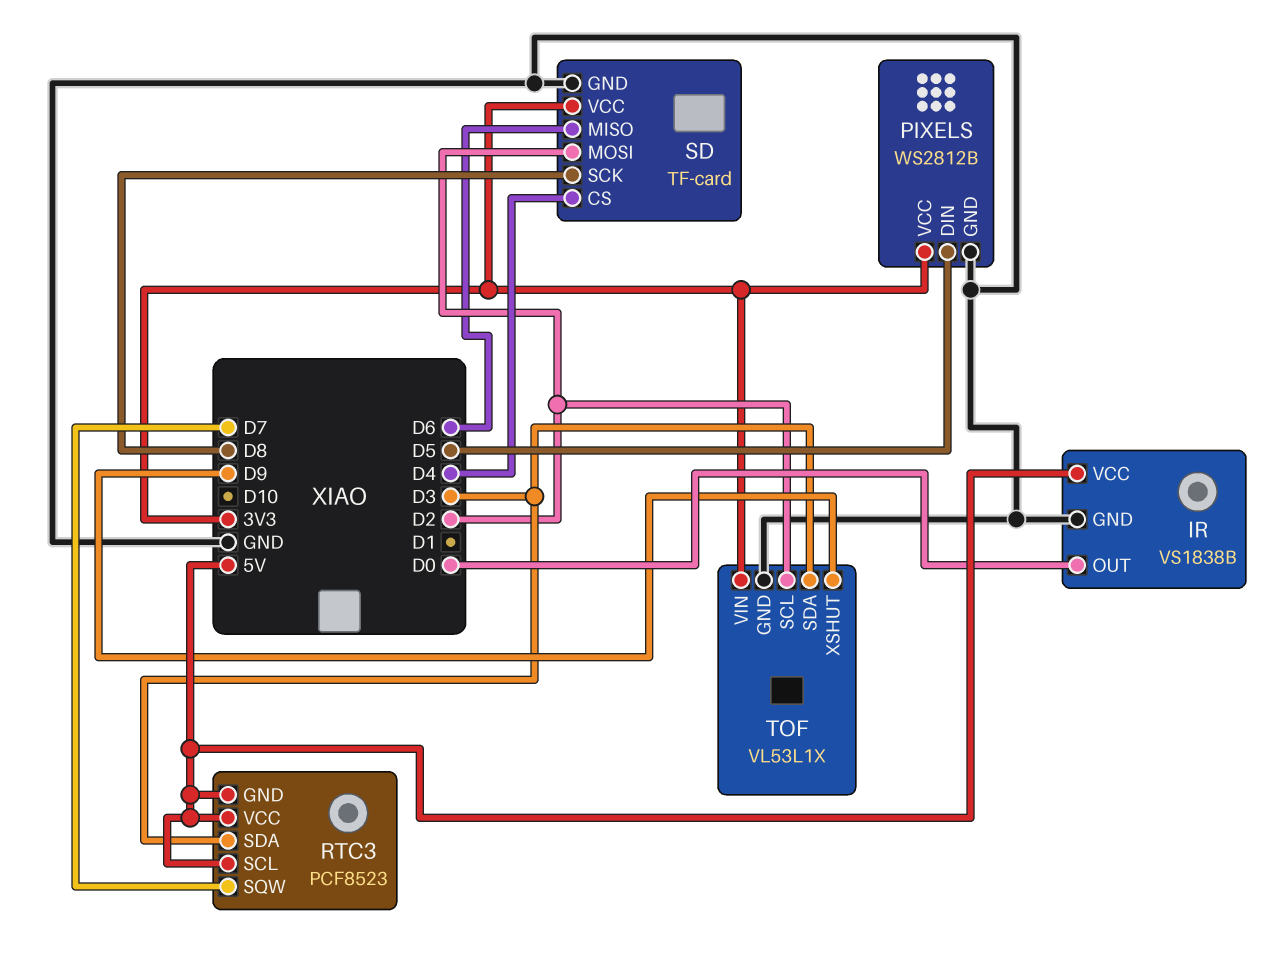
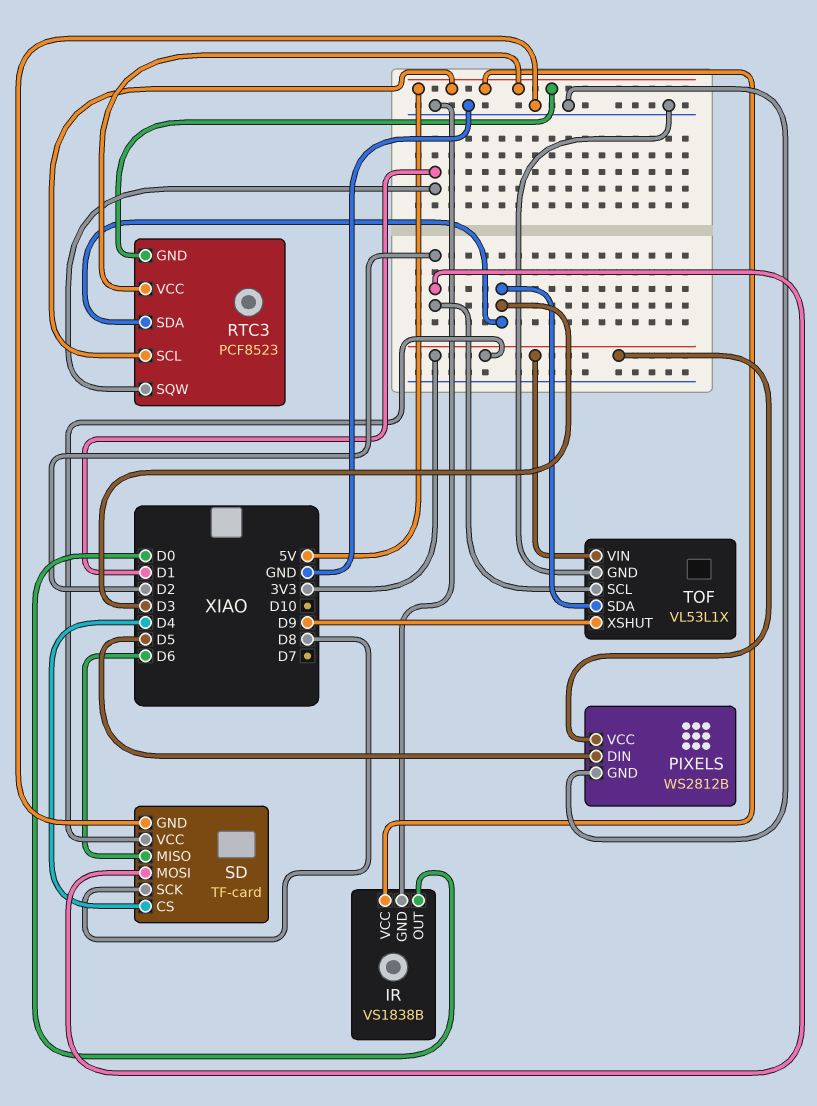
RTC3 pin SQW: D7 -> D1

